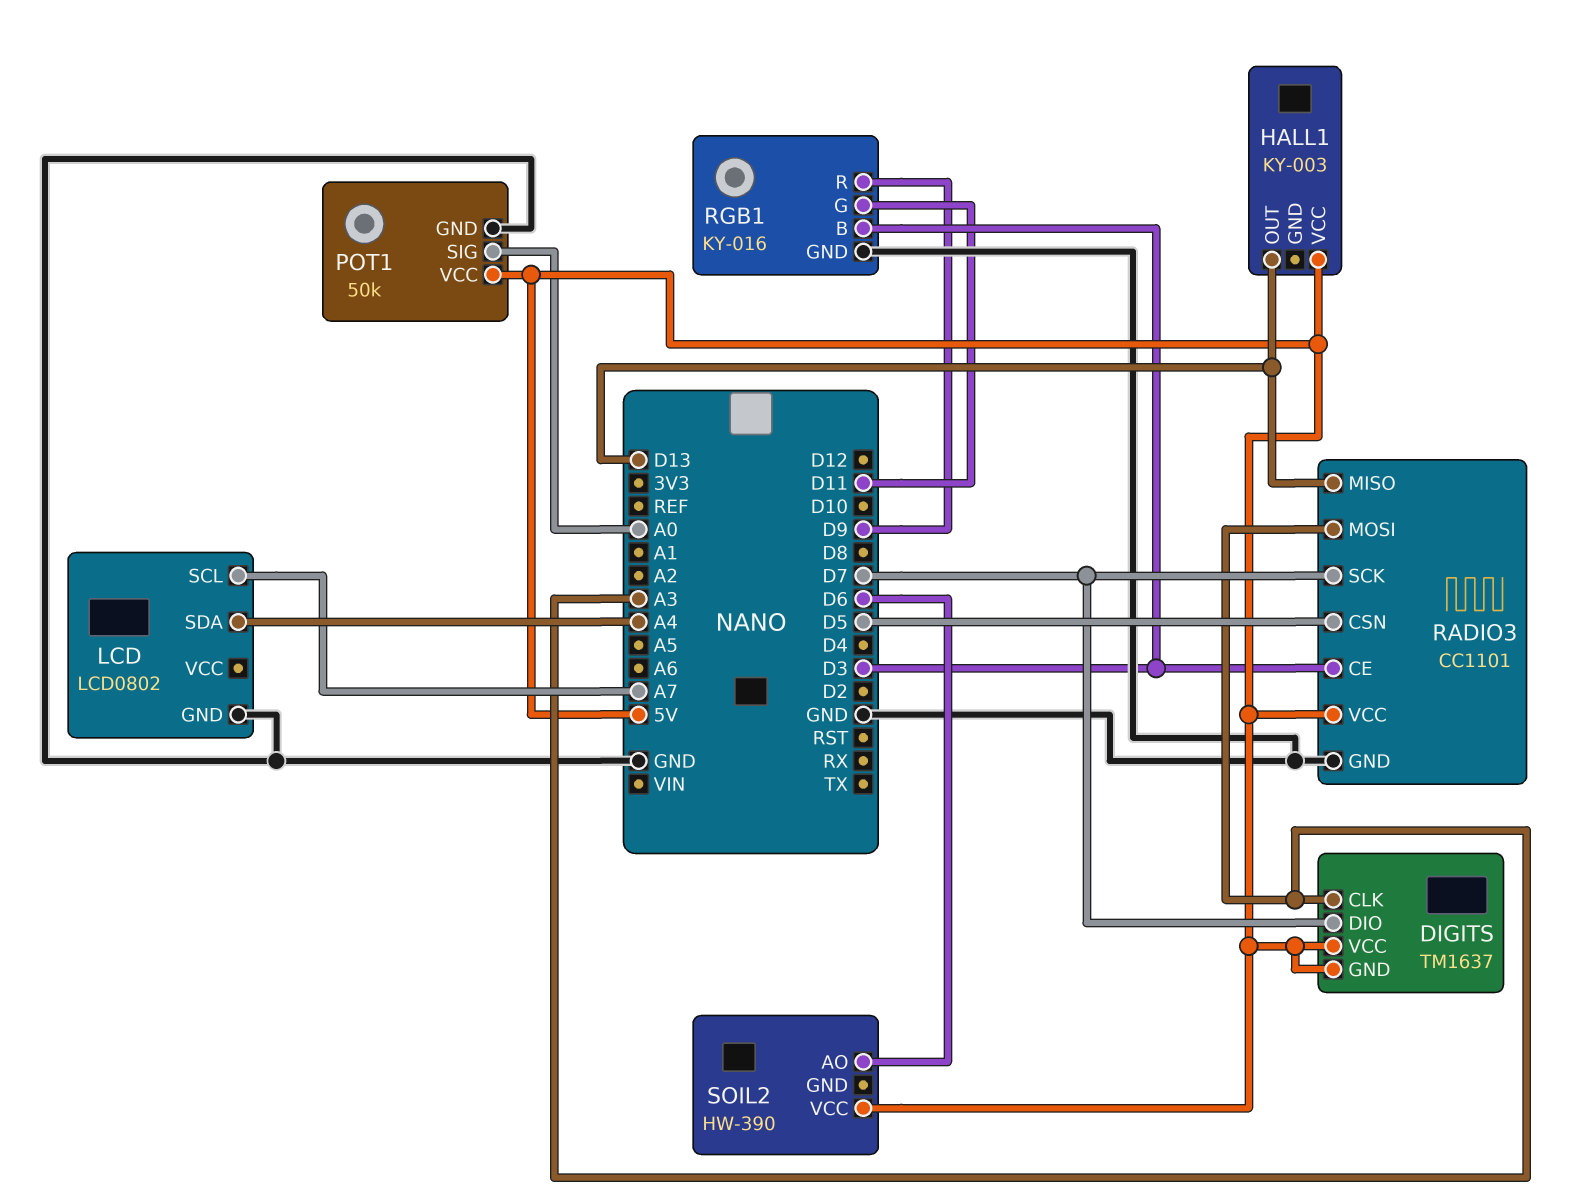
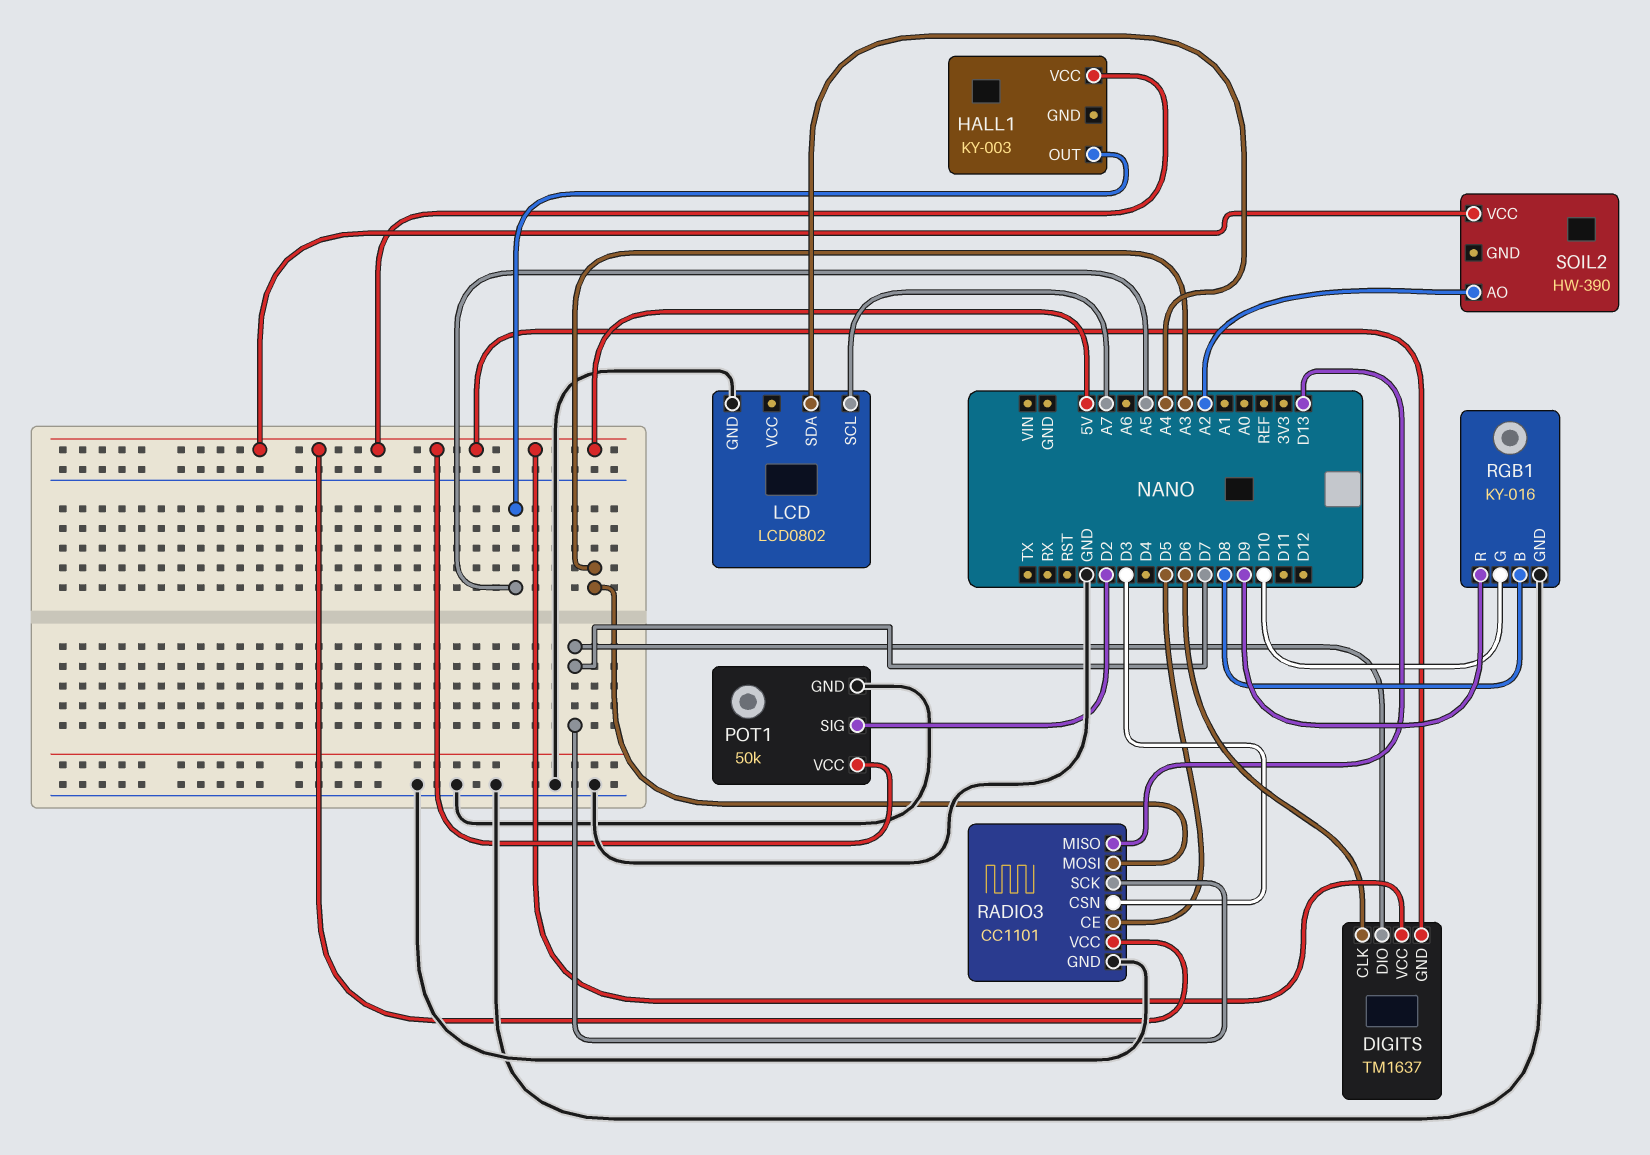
DIGITS pin CLK: A3 -> D6
HALL1 pin OUT: D13 -> A5
POT1 pin SIG: A0 -> D2
RADIO3 pin CE: D3 -> D5
RADIO3 pin CSN: D5 -> D3
RGB1 pin B: D3 -> D8
RGB1 pin G: D11 -> D10
SOIL2 pin AO: D6 -> A2

